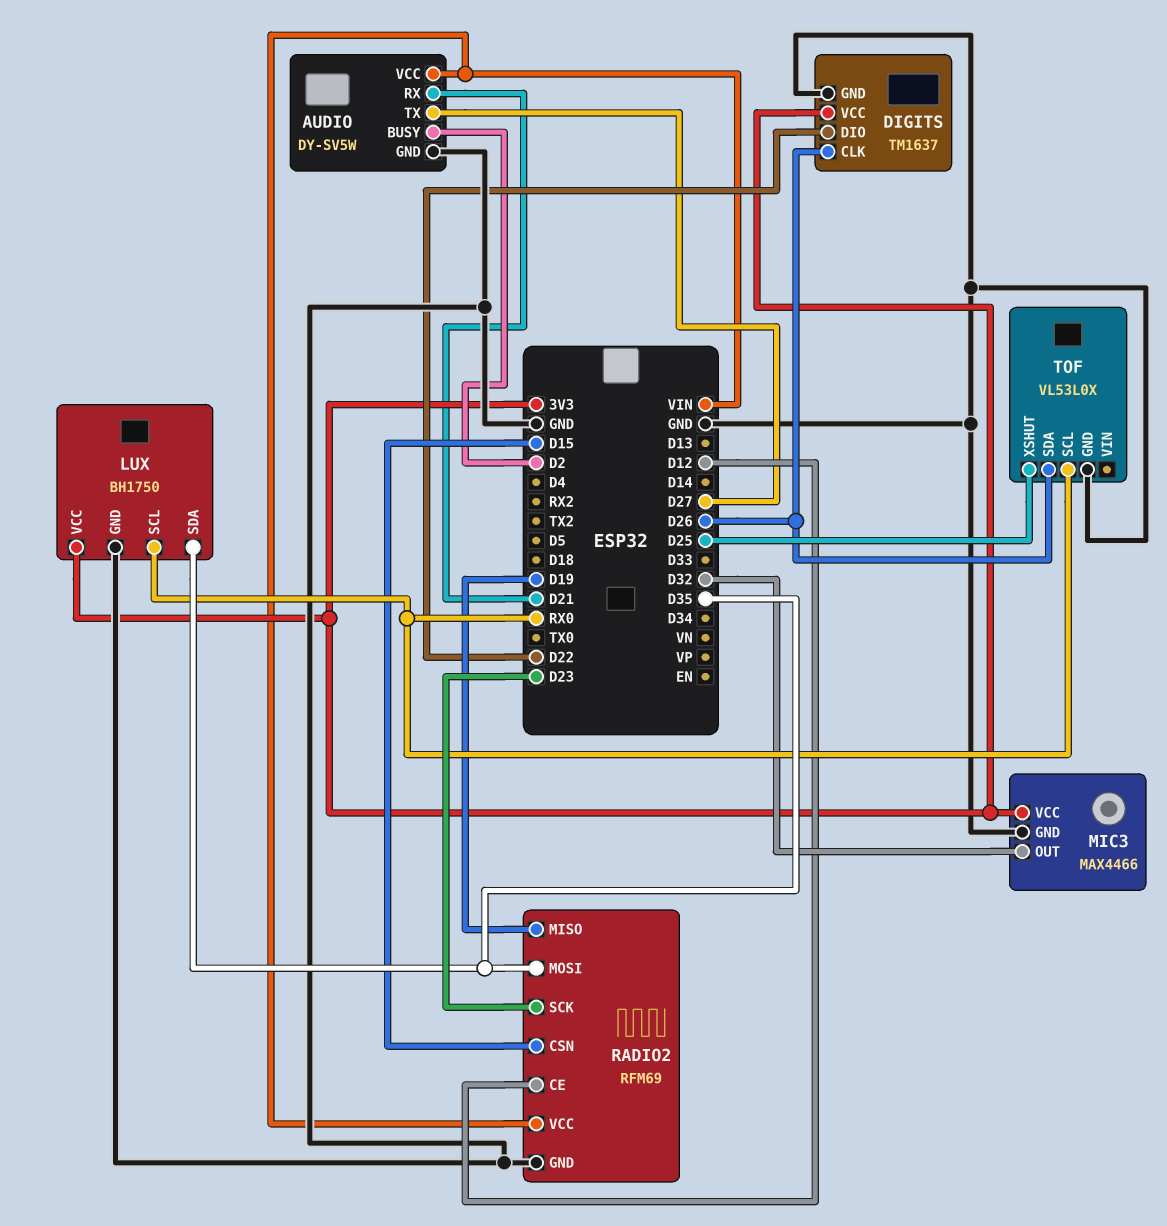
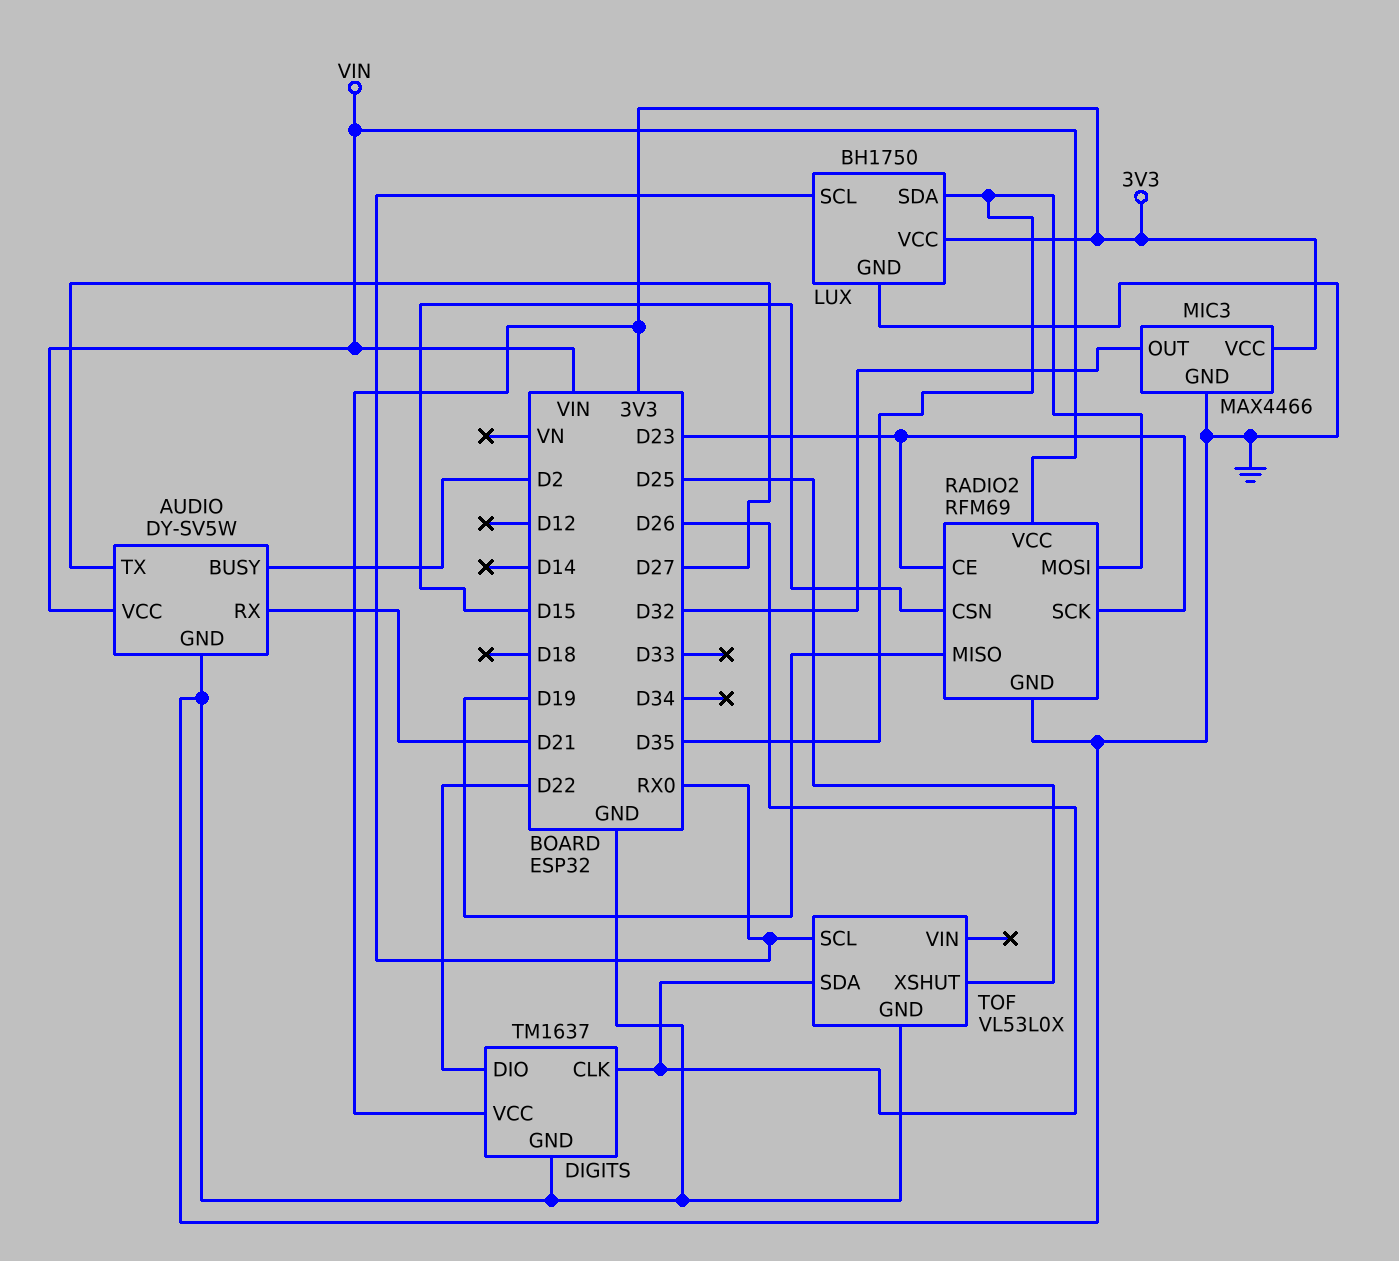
RADIO2 pin CE: D12 -> D23

